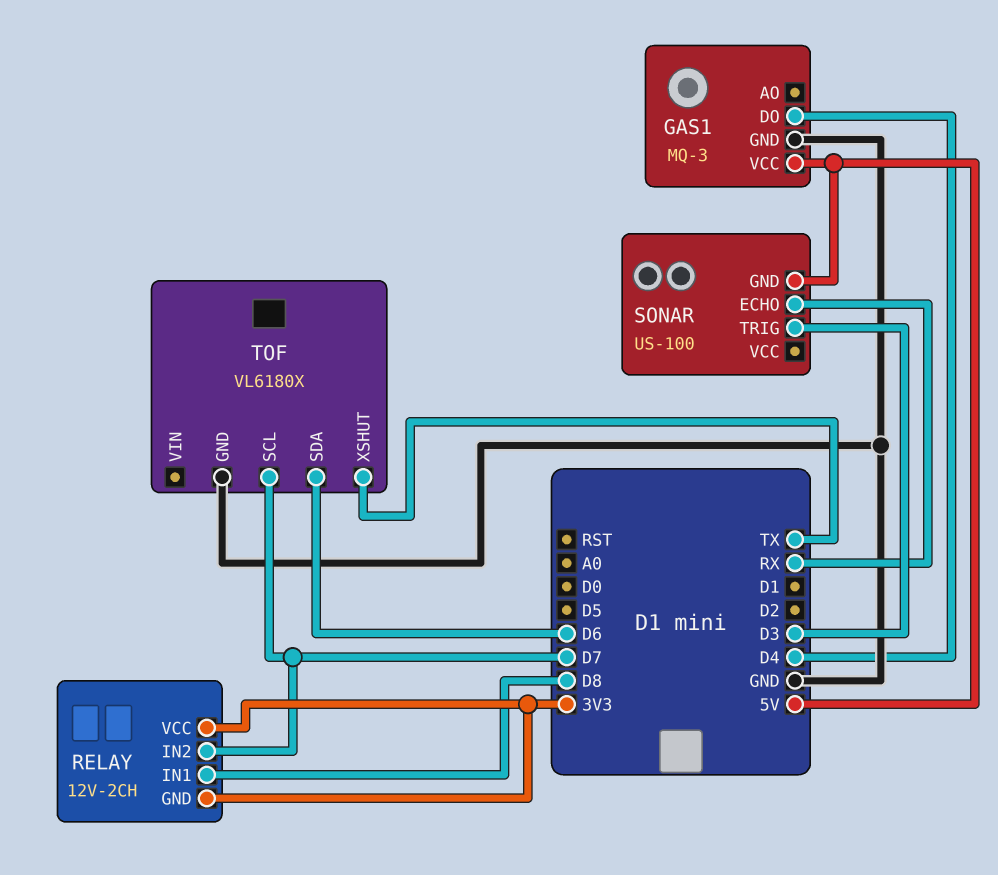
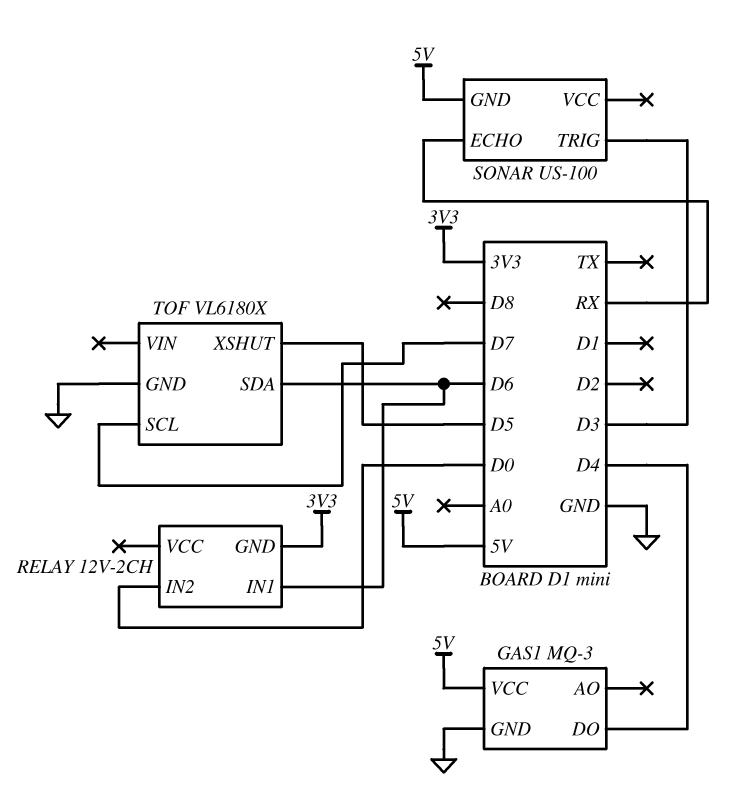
RELAY pin IN1: D8 -> D6
RELAY pin IN2: D7 -> D0
RELAY pin VCC: 3V3 -> none
TOF pin XSHUT: TX -> D5

